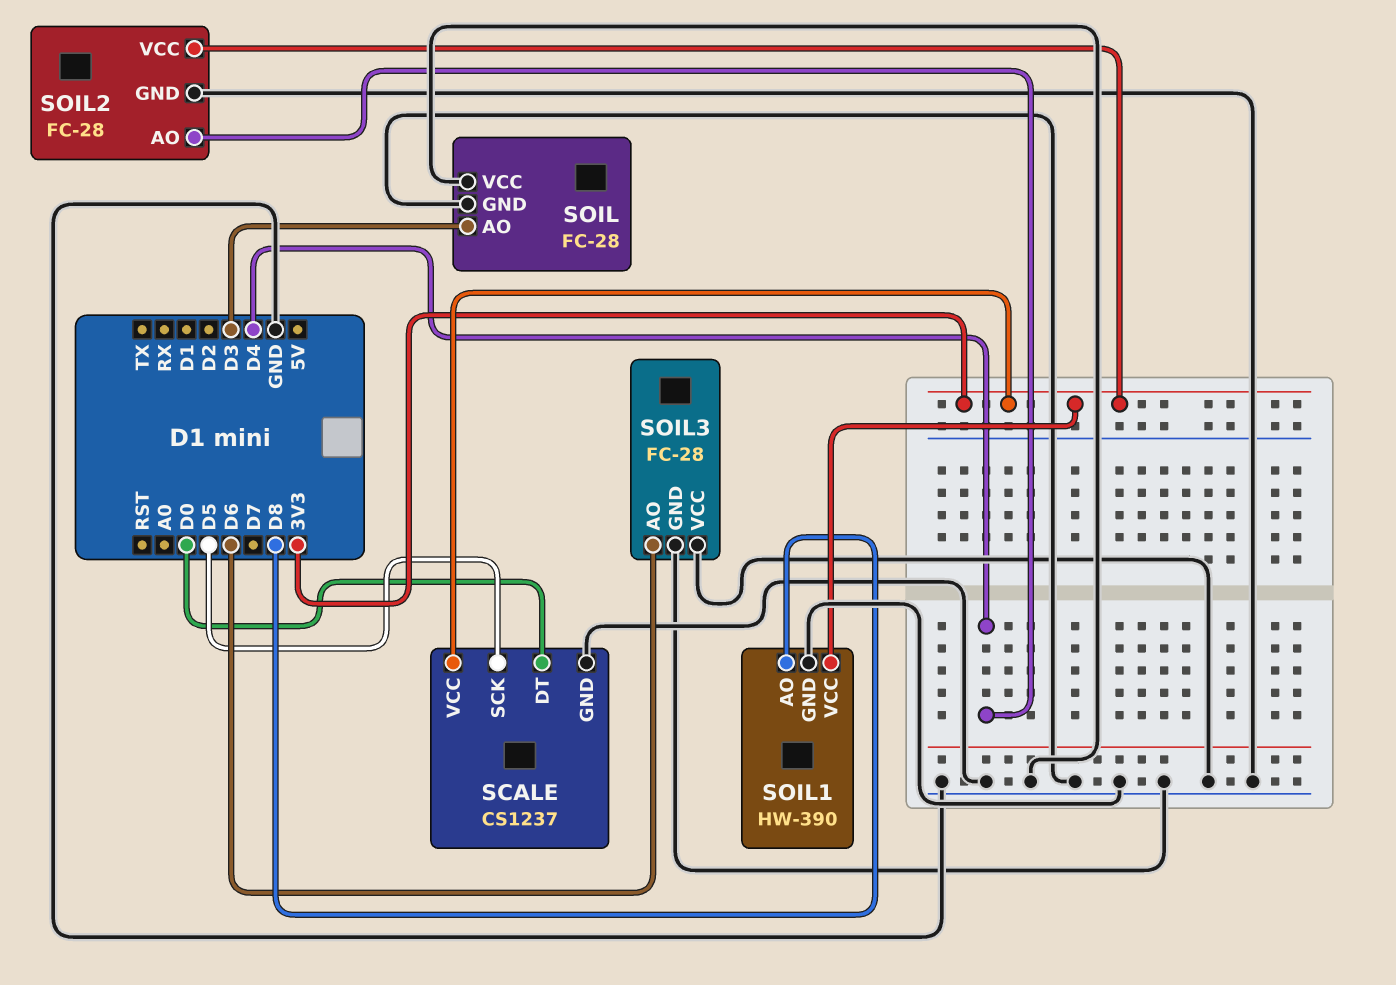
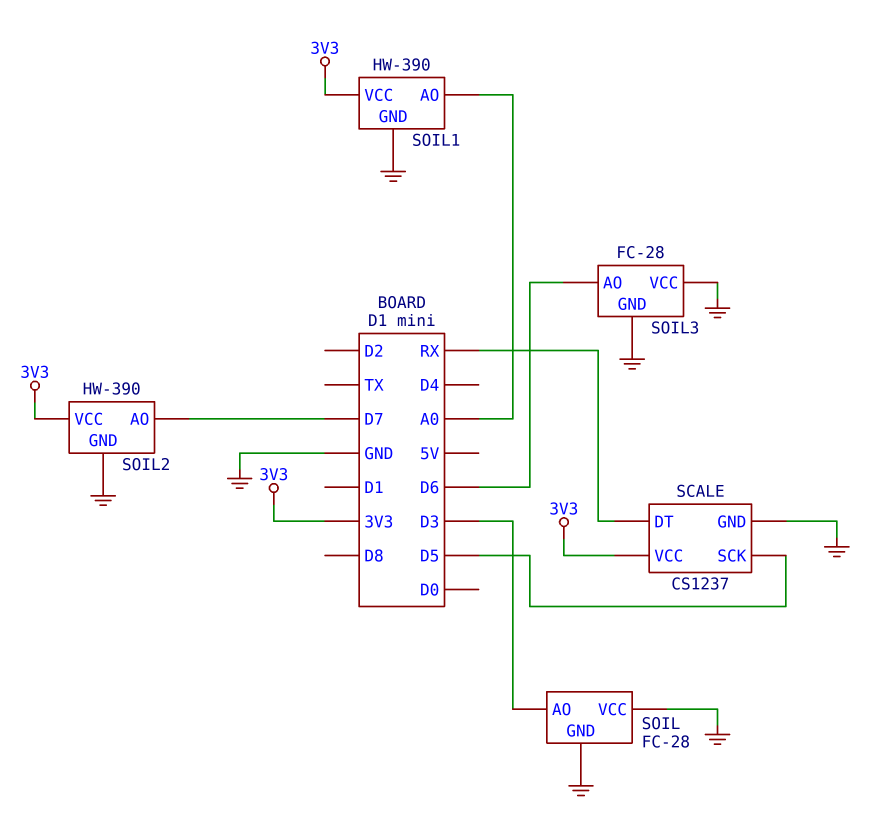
SCALE pin DT: D0 -> RX
SOIL1 pin AO: D8 -> A0
SOIL2: FC-28 -> HW-390
SOIL2 pin AO: D4 -> D7

